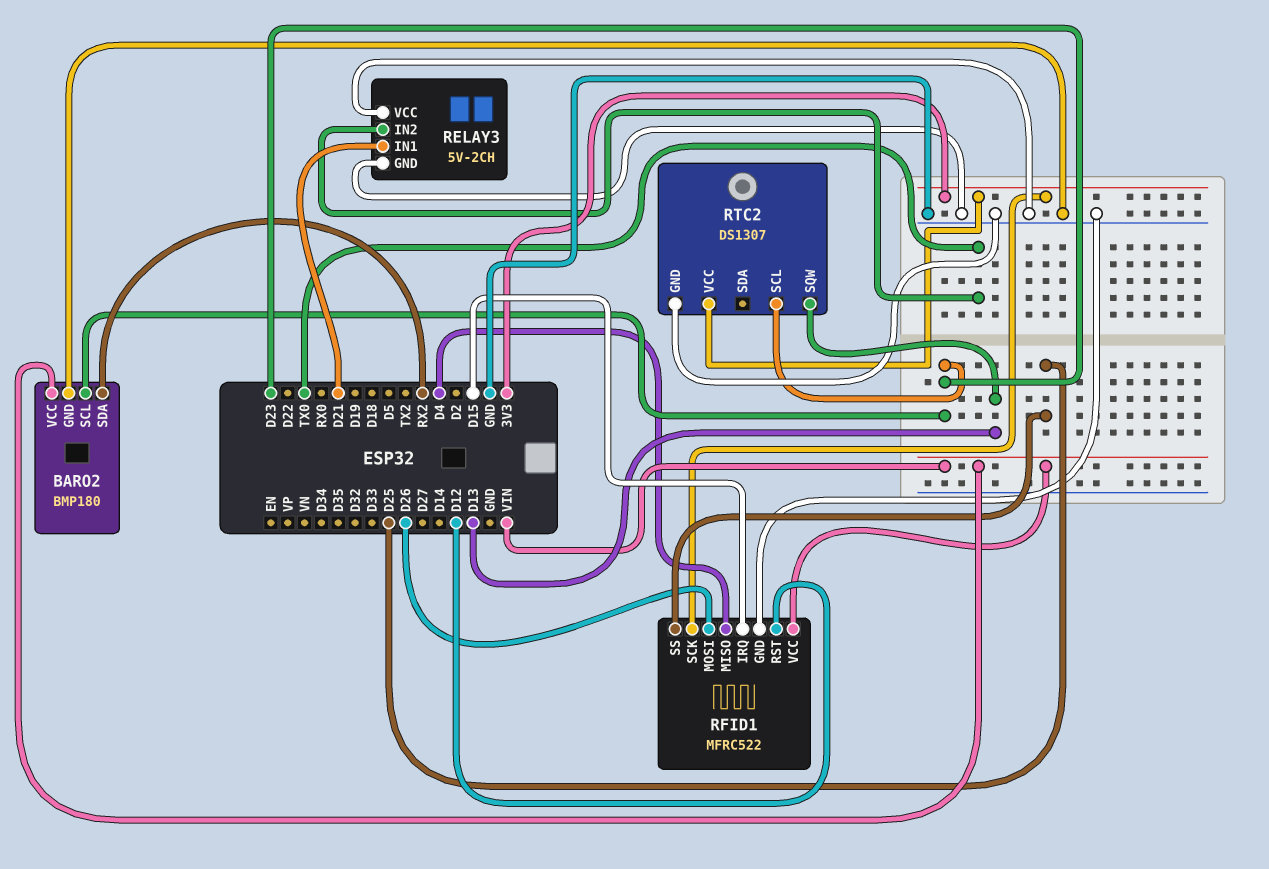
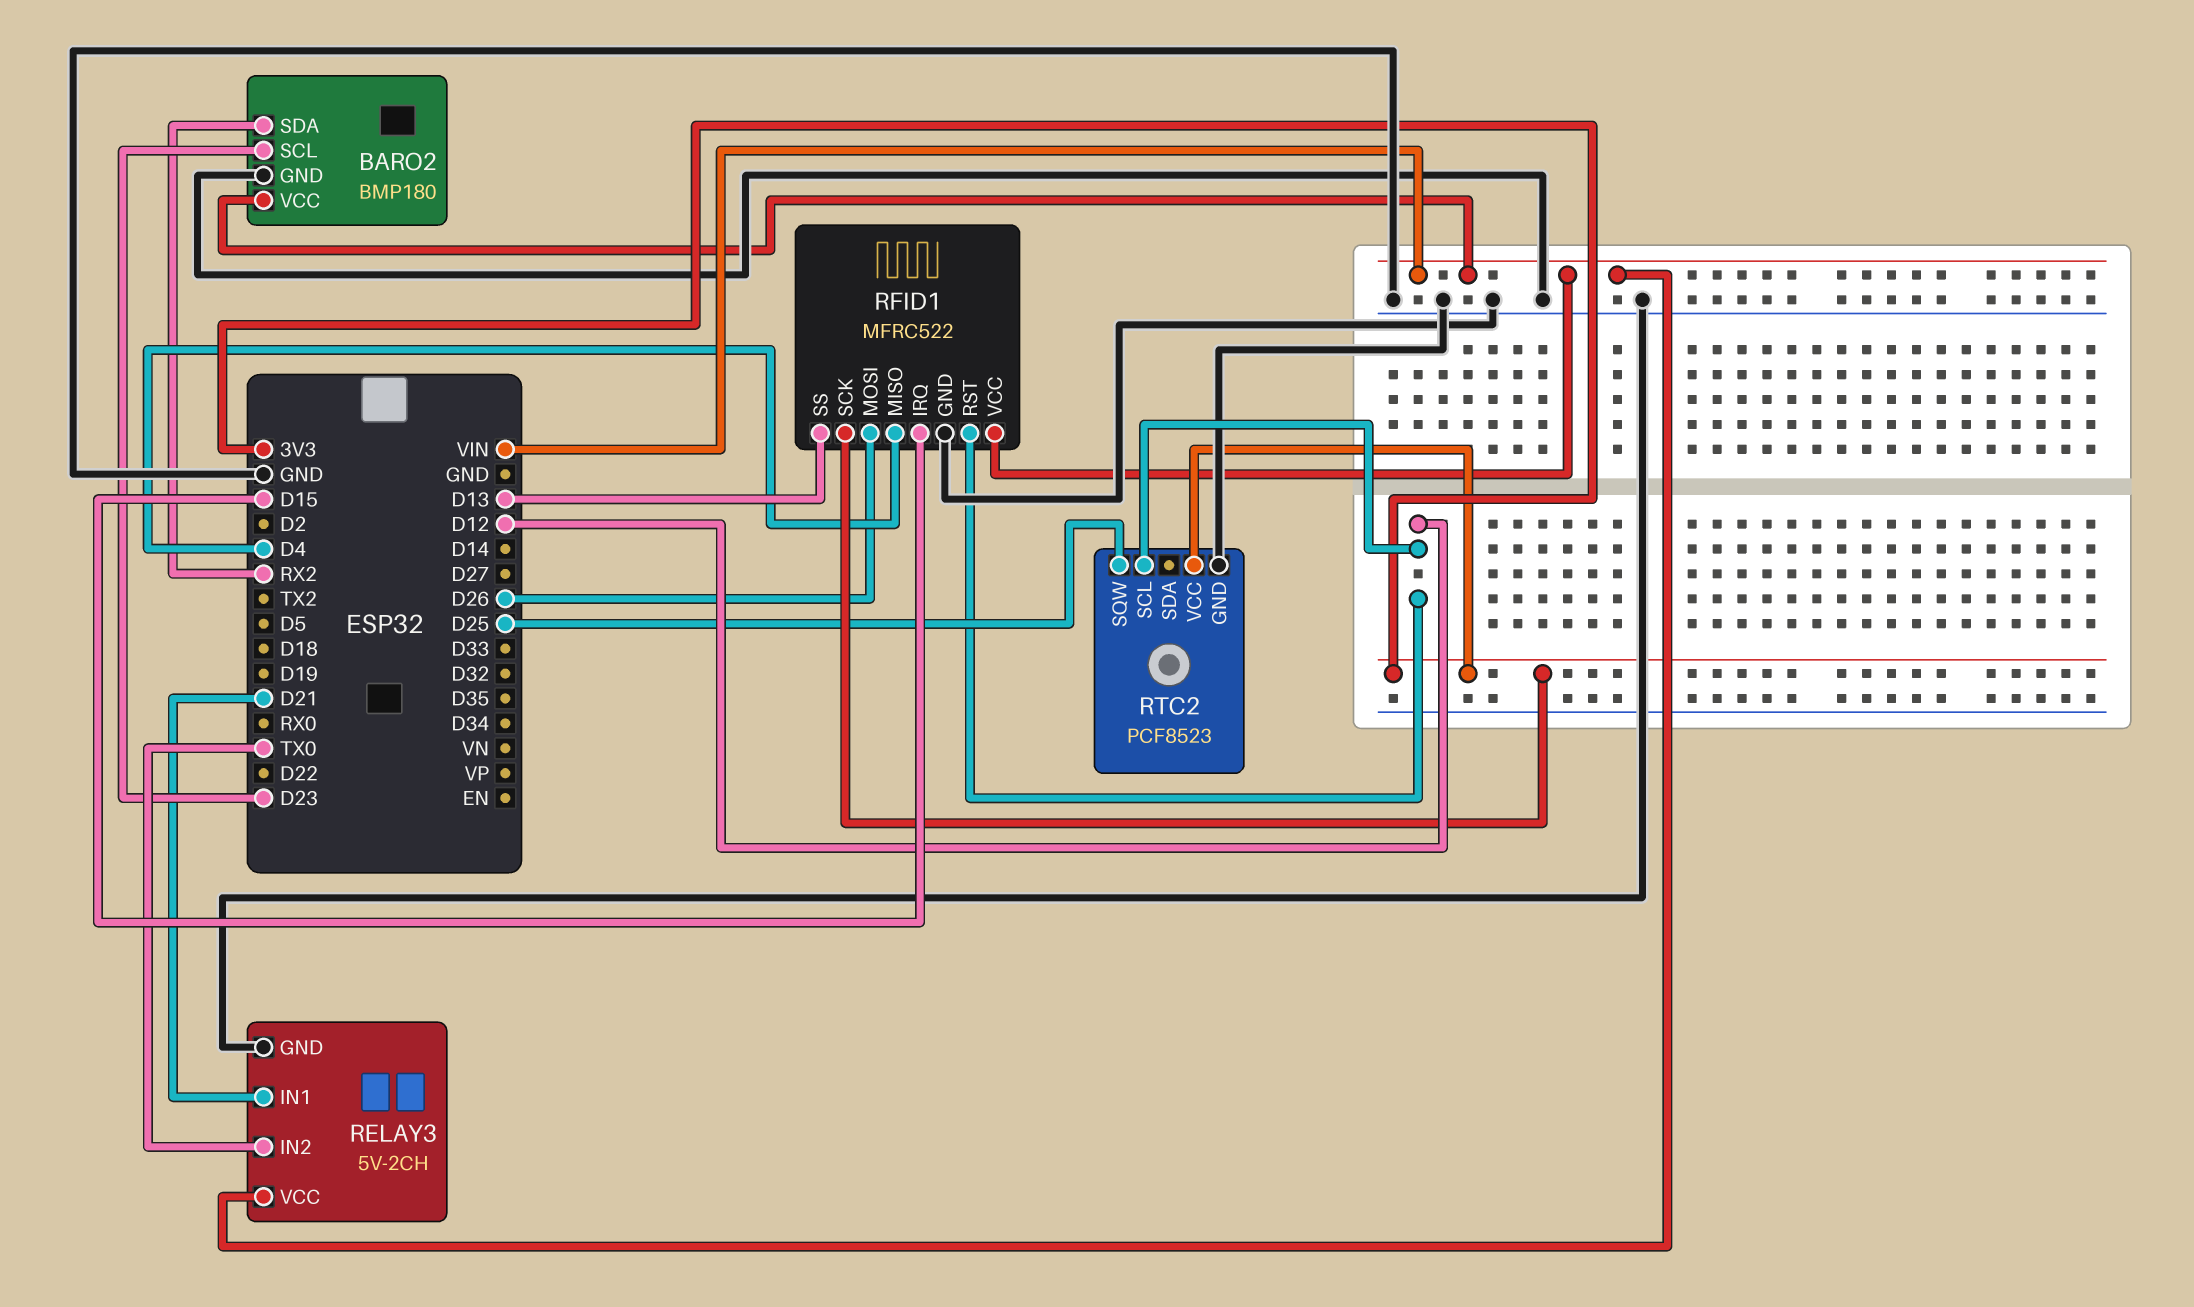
RELAY3 pin VCC: GND -> VIN
RFID1 pin SS: D25 -> D13
RTC2: DS1307 -> PCF8523
RTC2 pin SCL: D23 -> D12
RTC2 pin SQW: D13 -> D25

